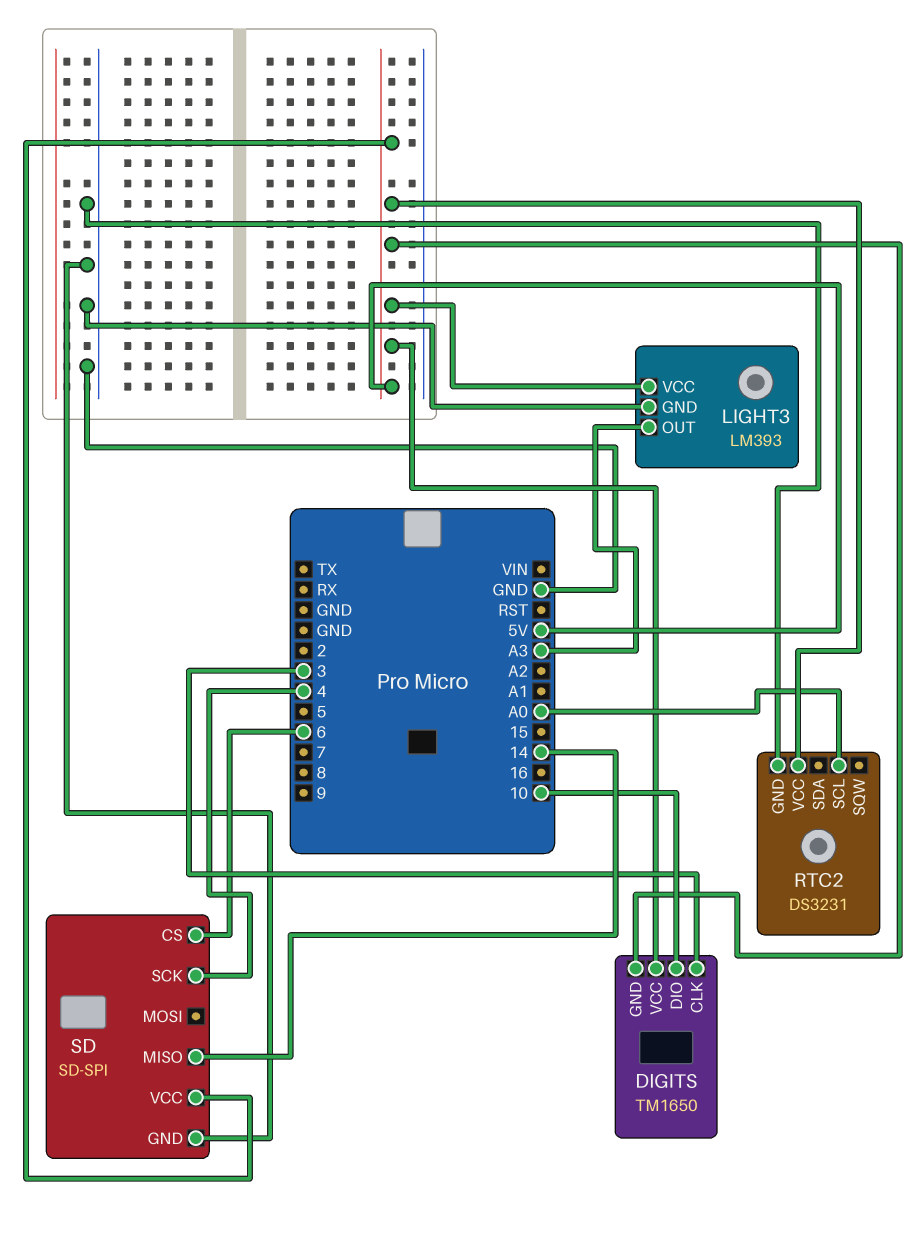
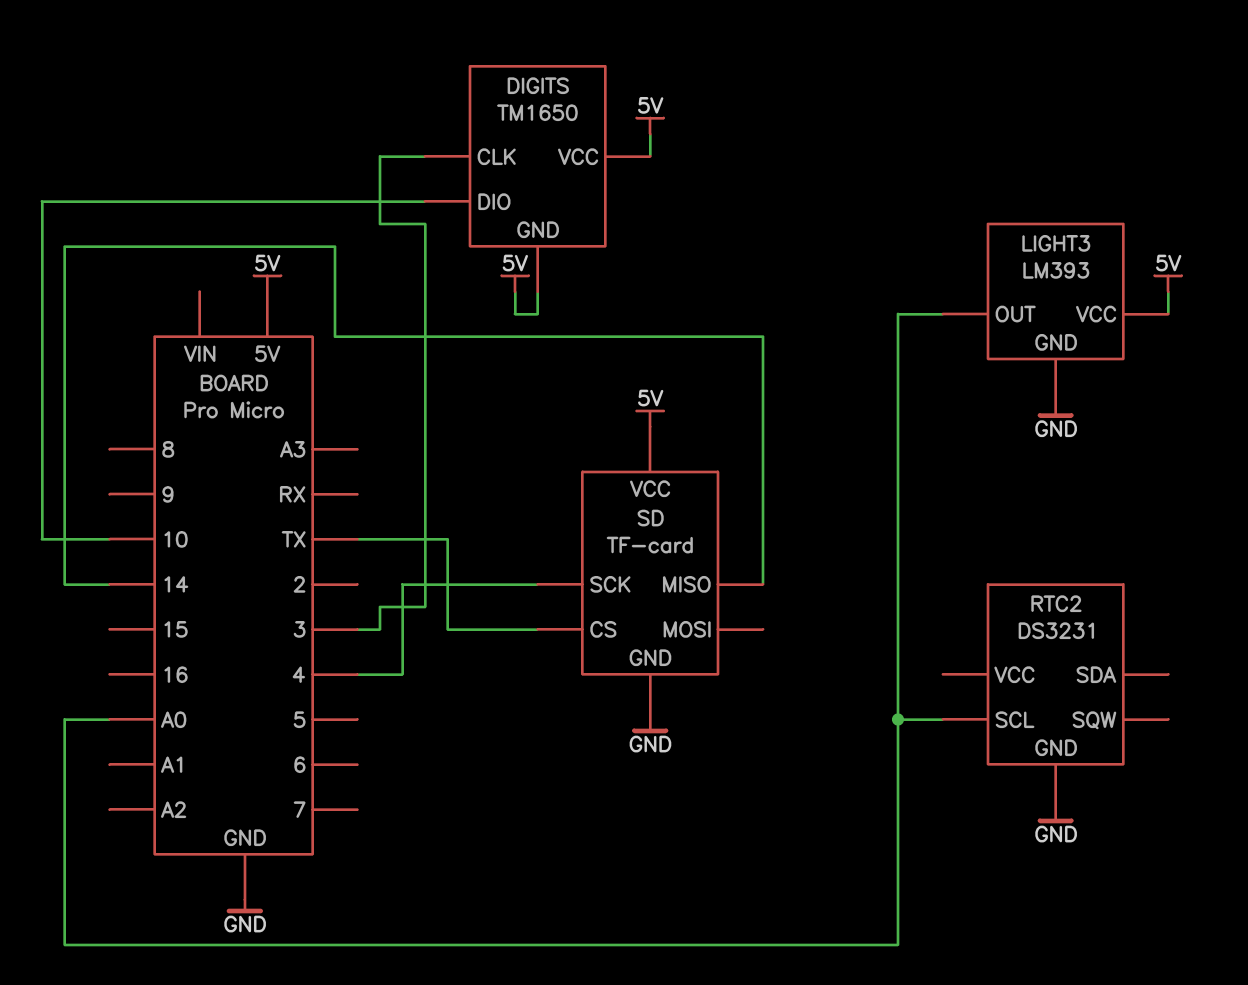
LIGHT3 pin OUT: A3 -> A0
RTC2 pin VCC: 5V -> none
SD: SD-SPI -> TF-card
SD pin CS: 6 -> TX

